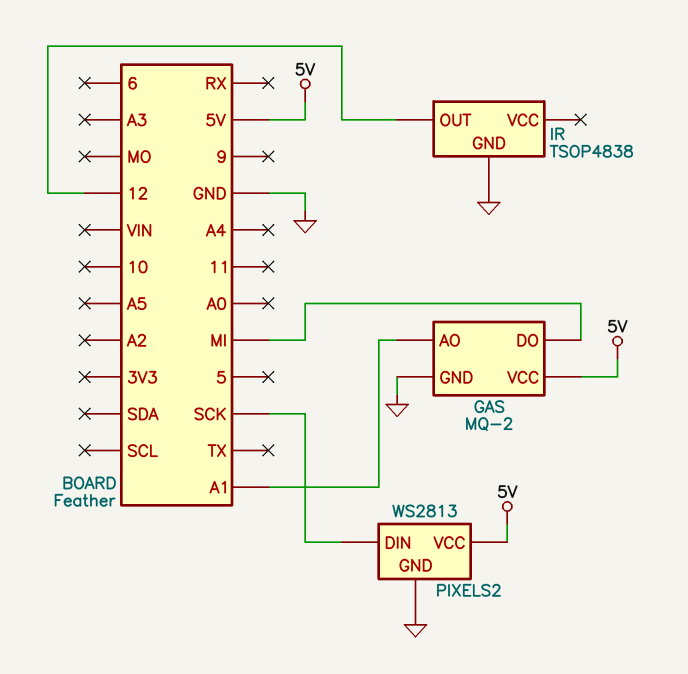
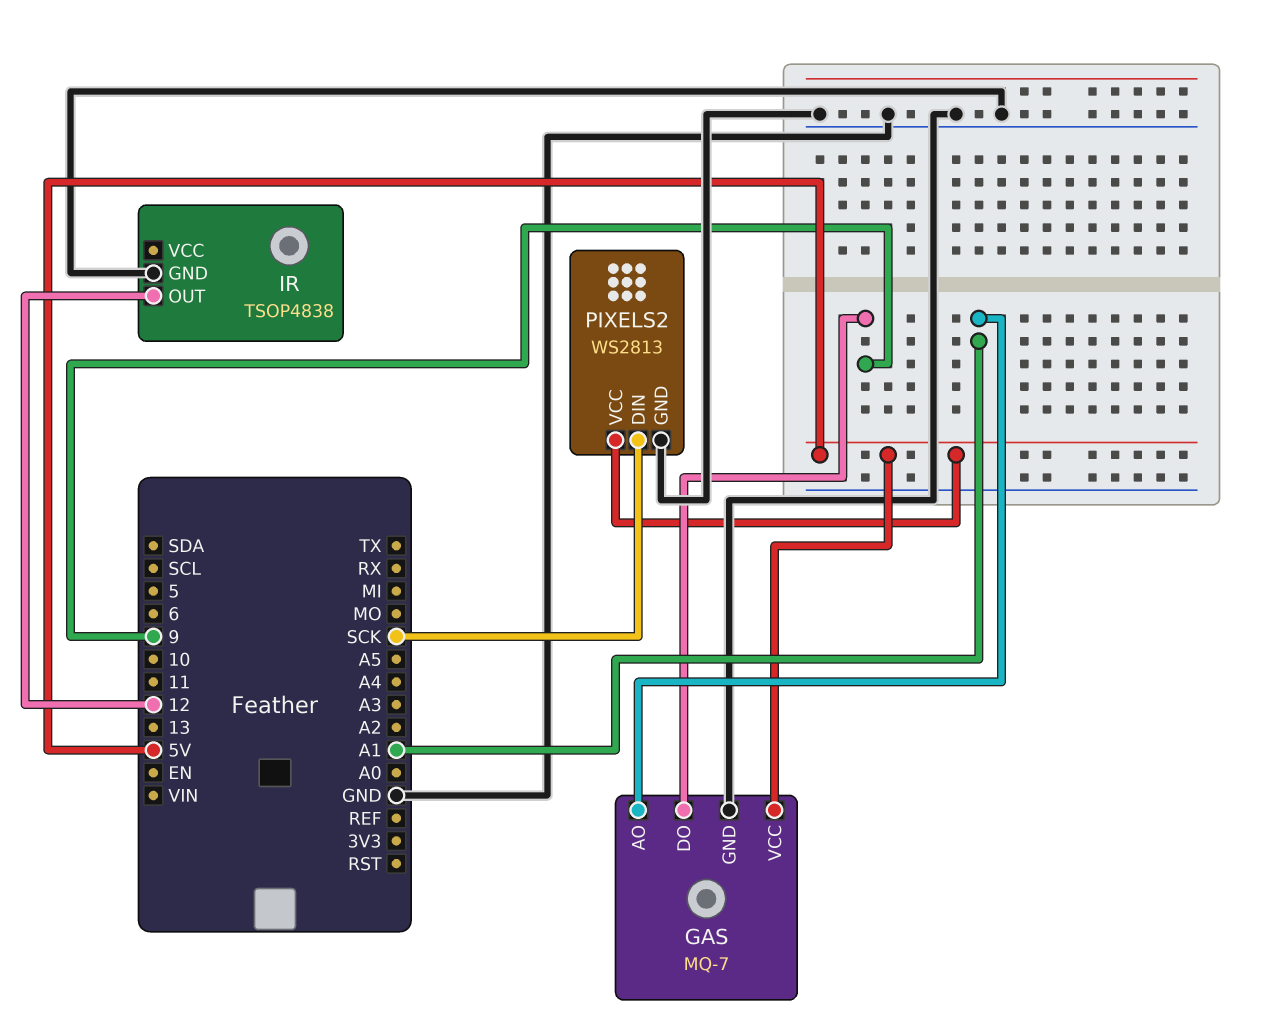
GAS: MQ-2 -> MQ-7
GAS pin DO: MI -> 9

